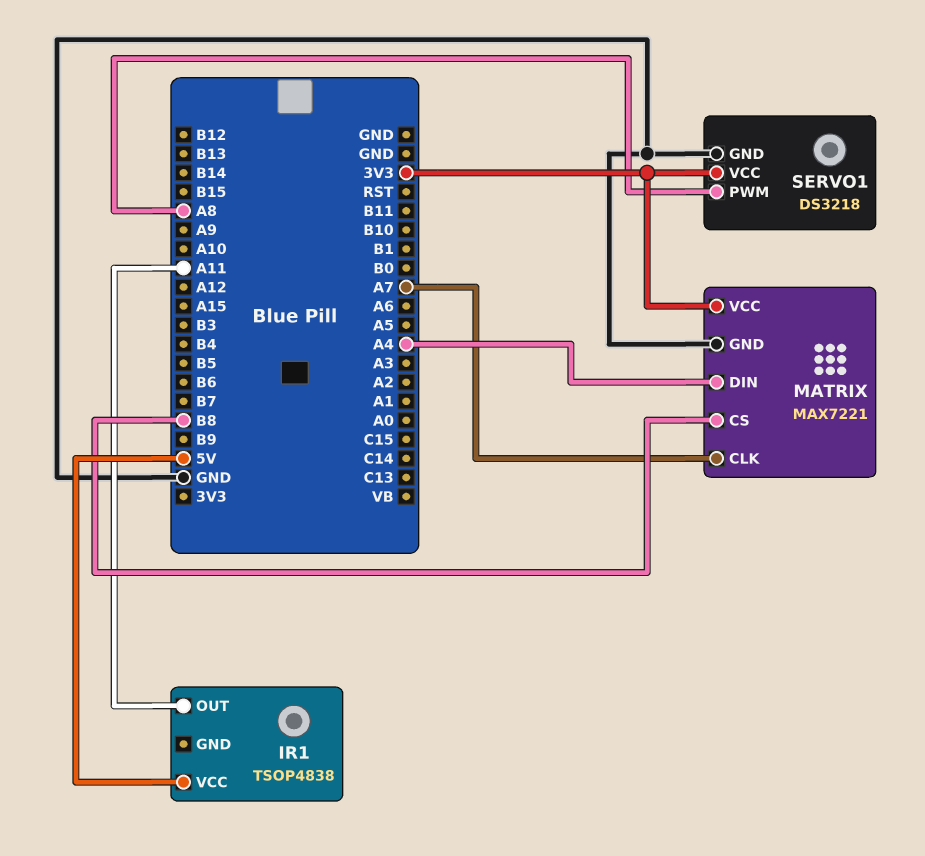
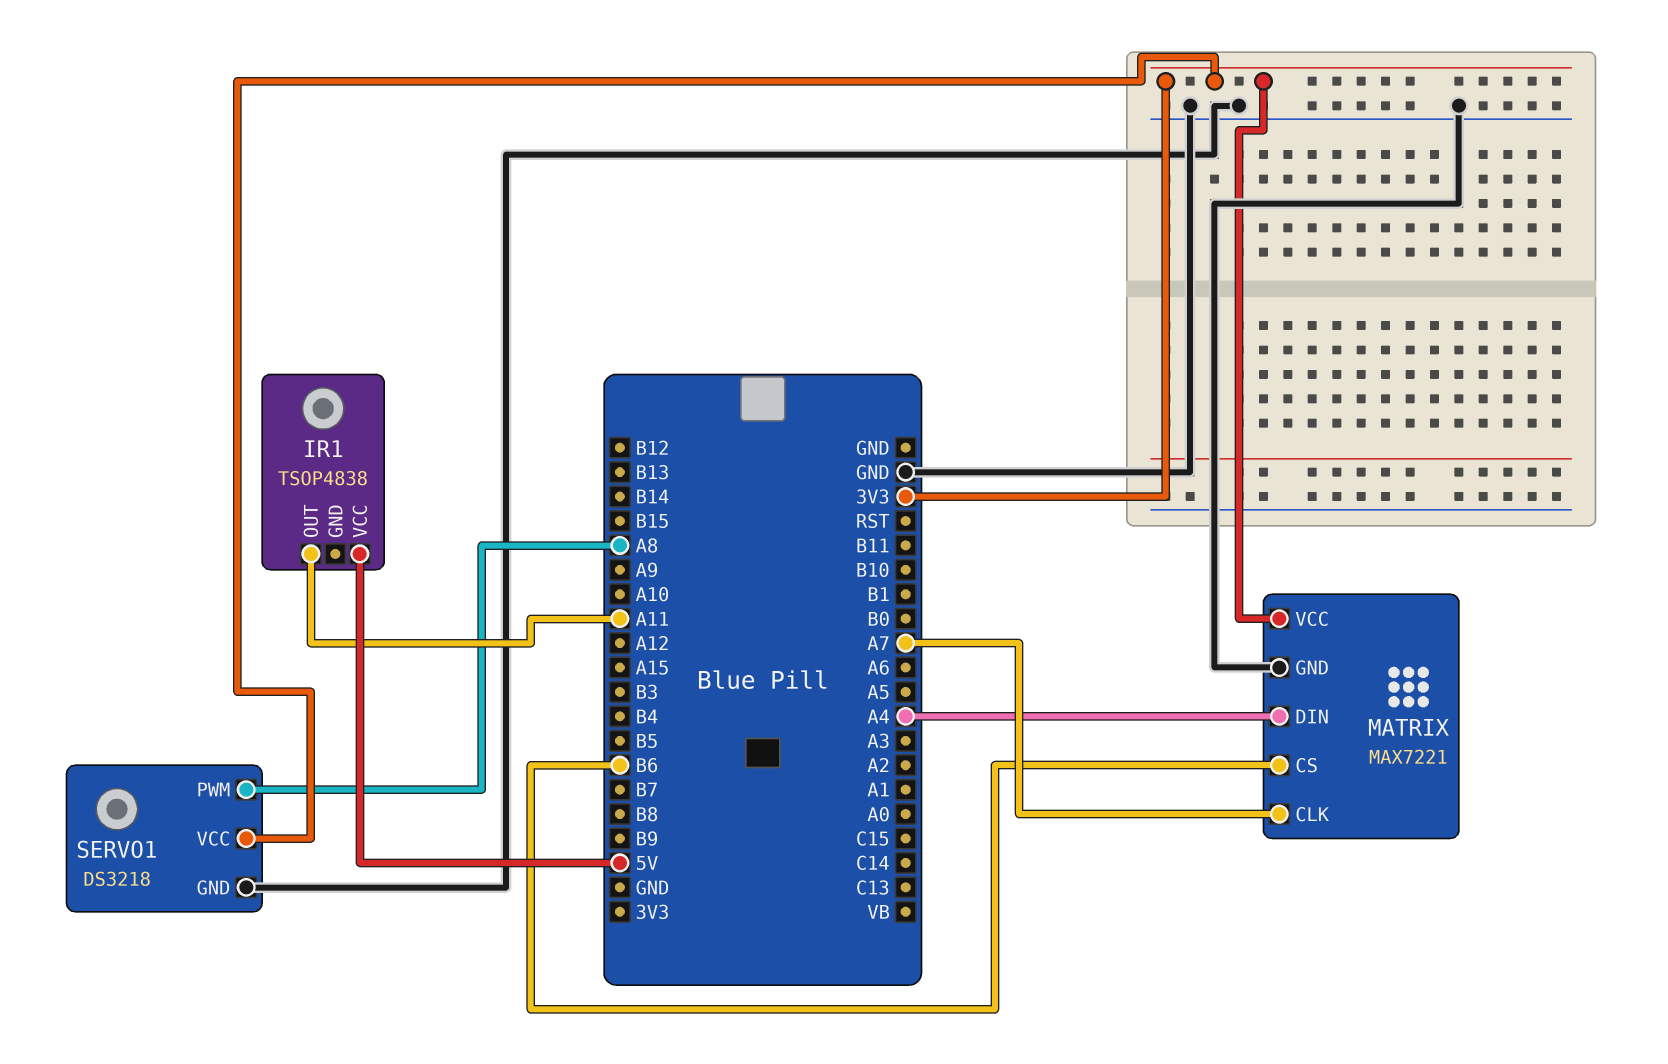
MATRIX pin CS: B8 -> B6

